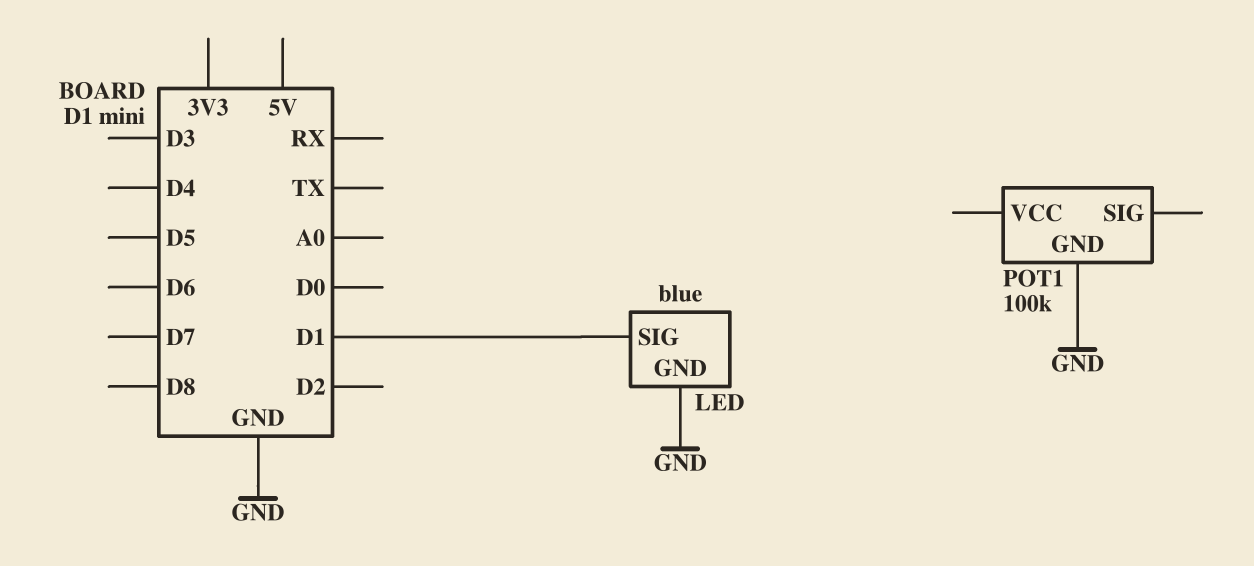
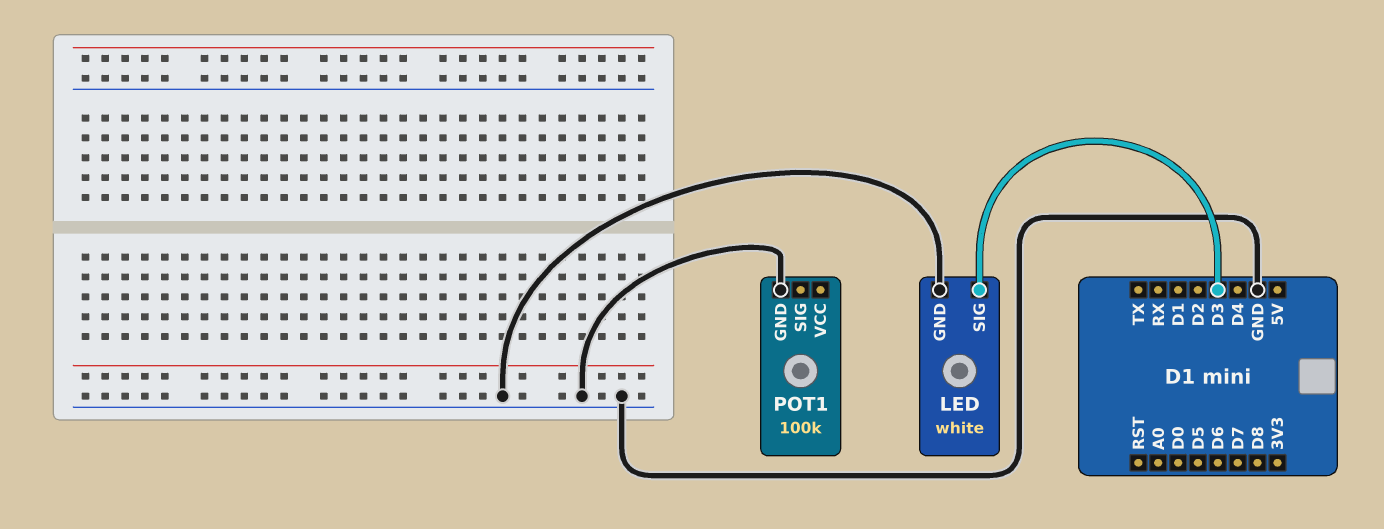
LED: blue -> white
LED pin SIG: D1 -> D3

